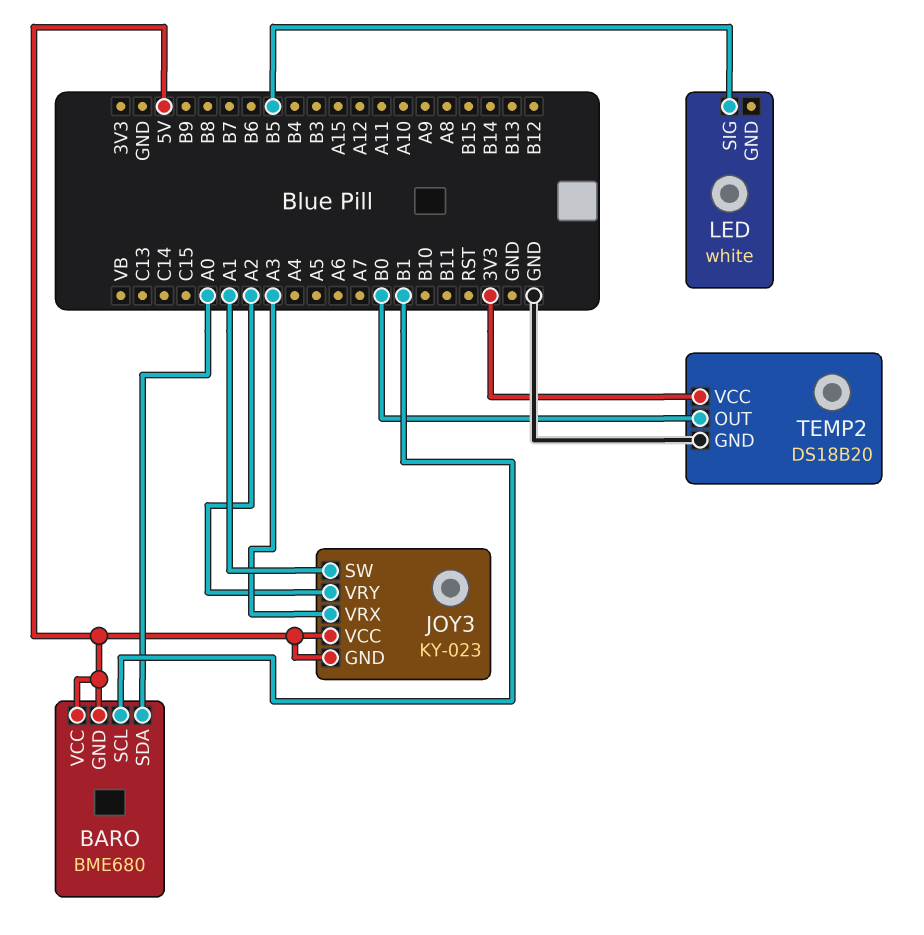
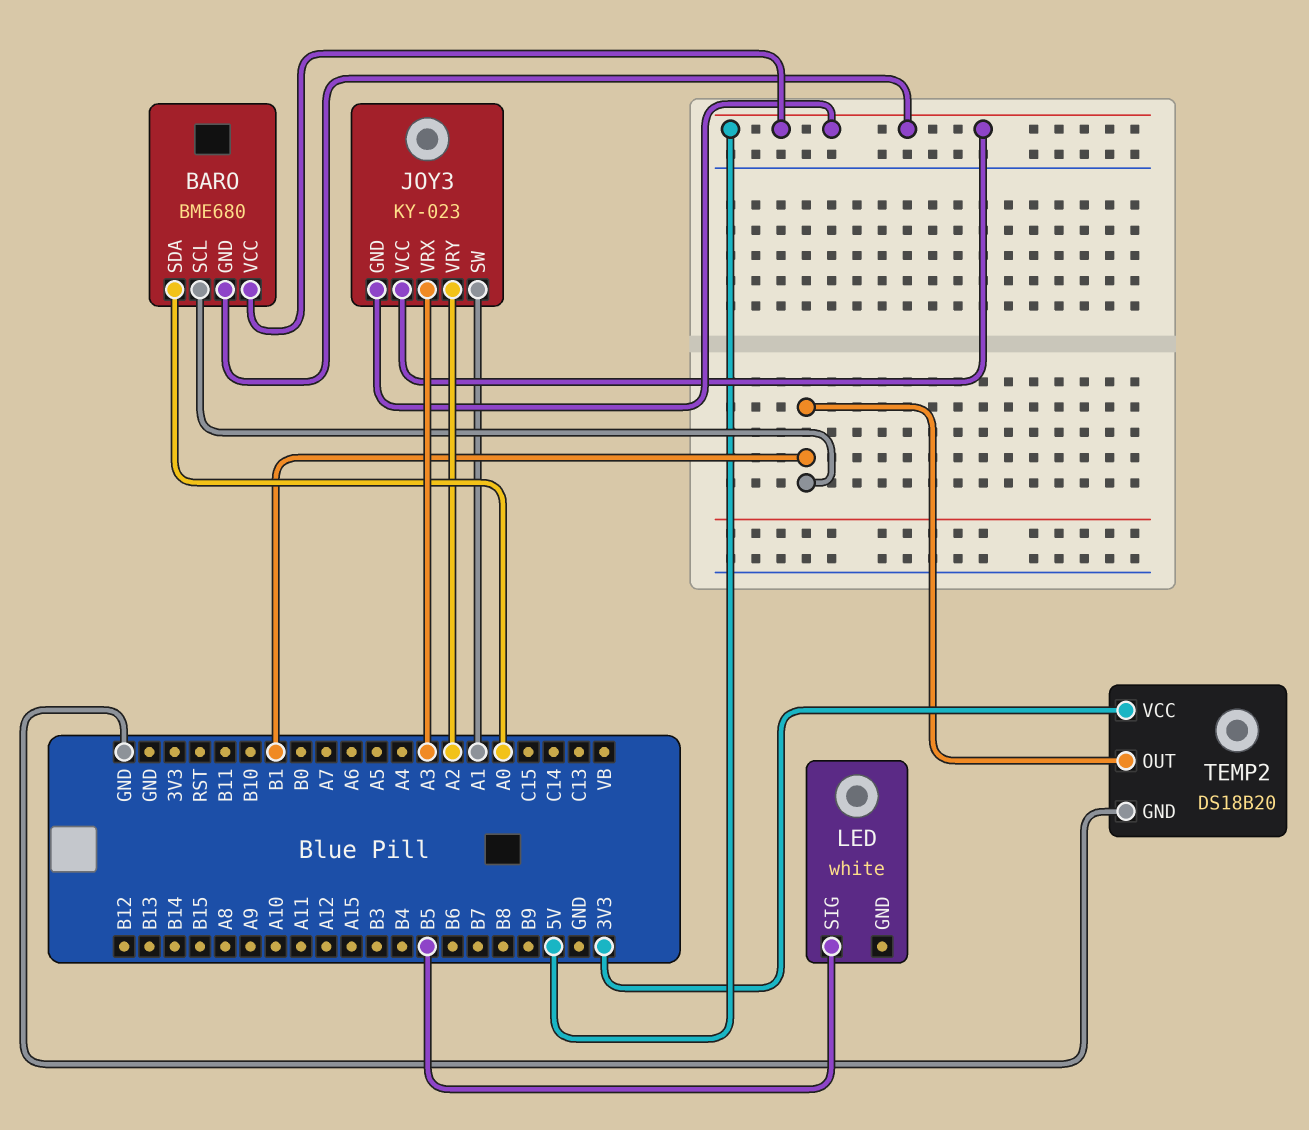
TEMP2 pin OUT: B0 -> B1

